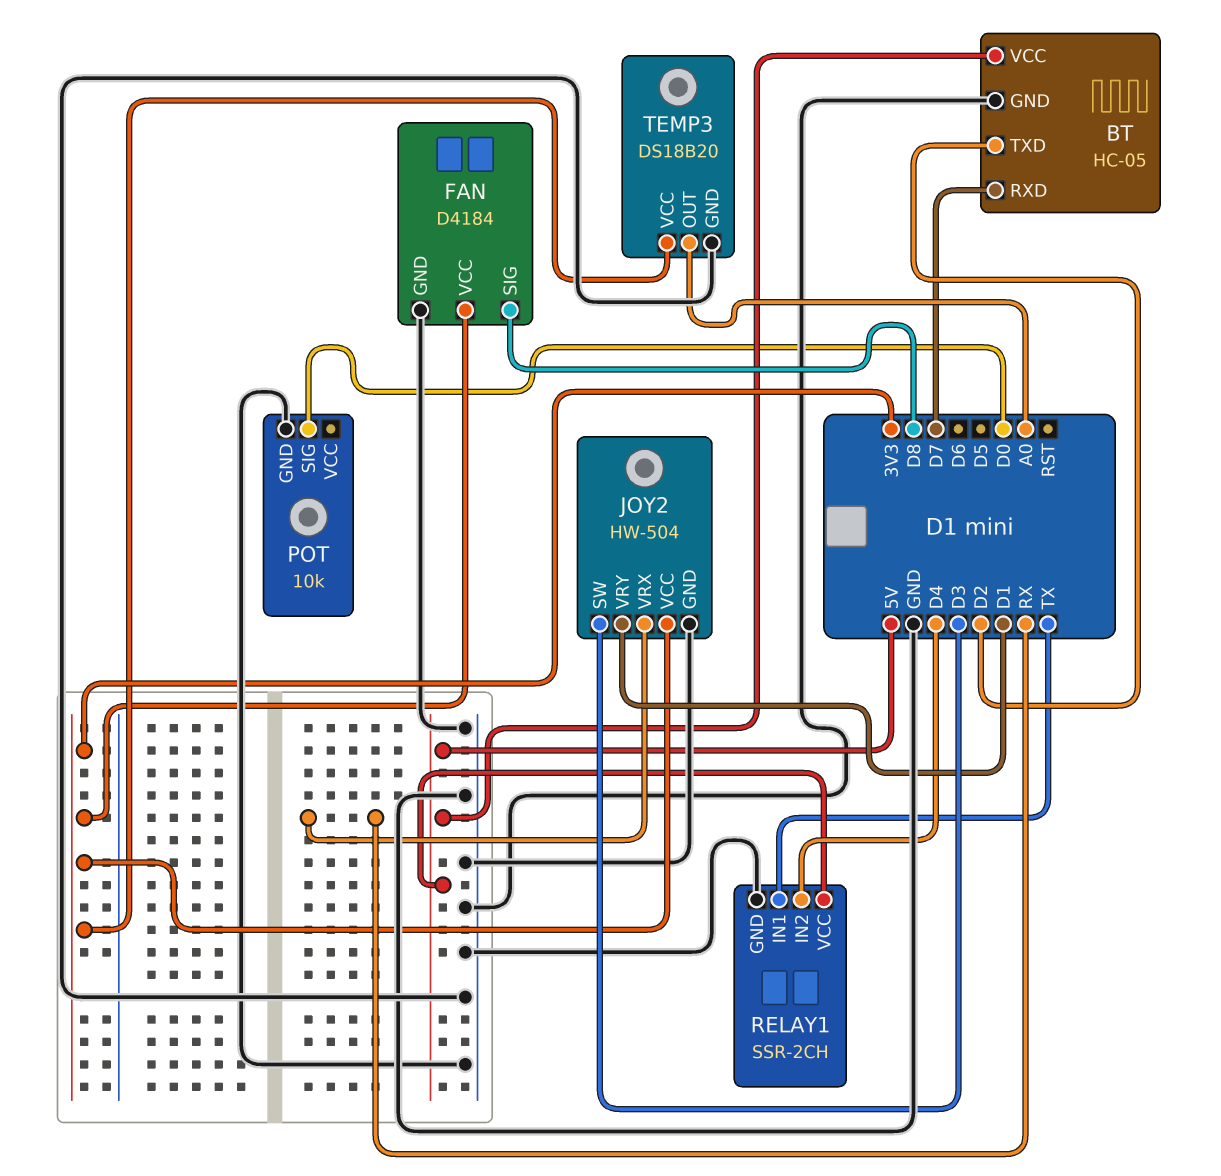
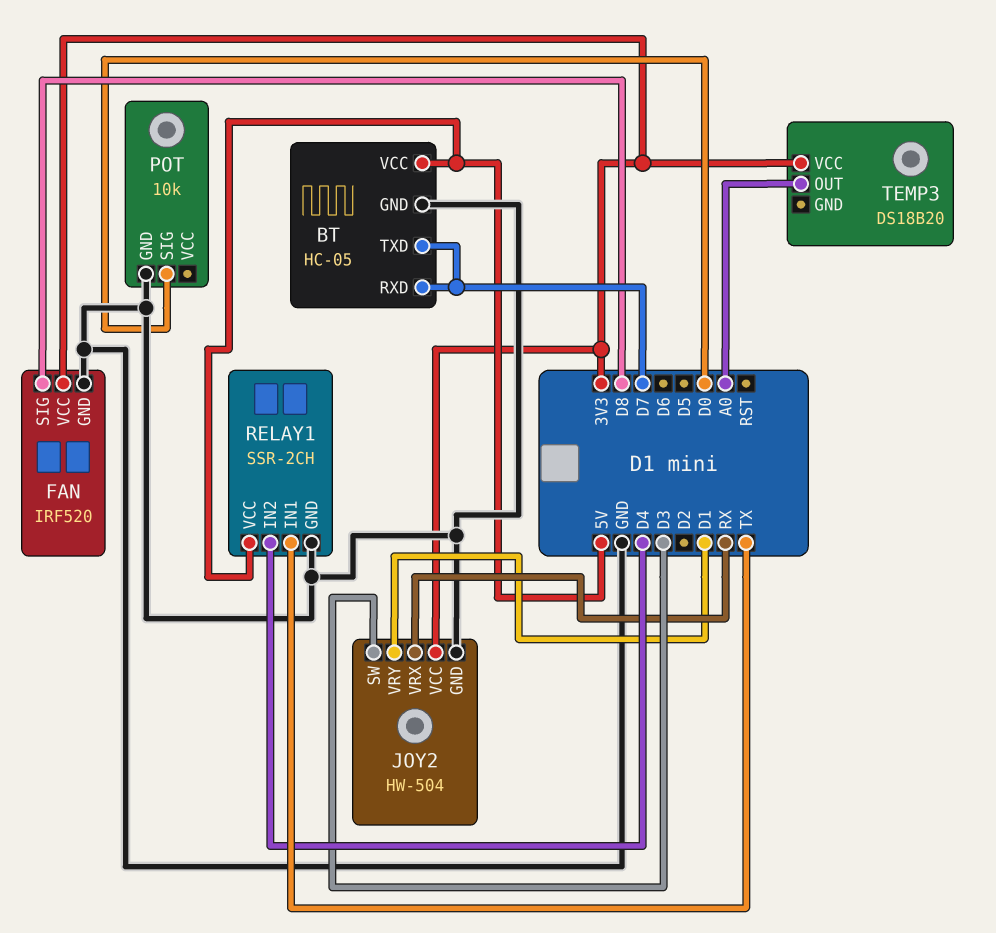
BT pin TXD: D2 -> D7
FAN: D4184 -> IRF520
TEMP3 pin GND: GND -> none

